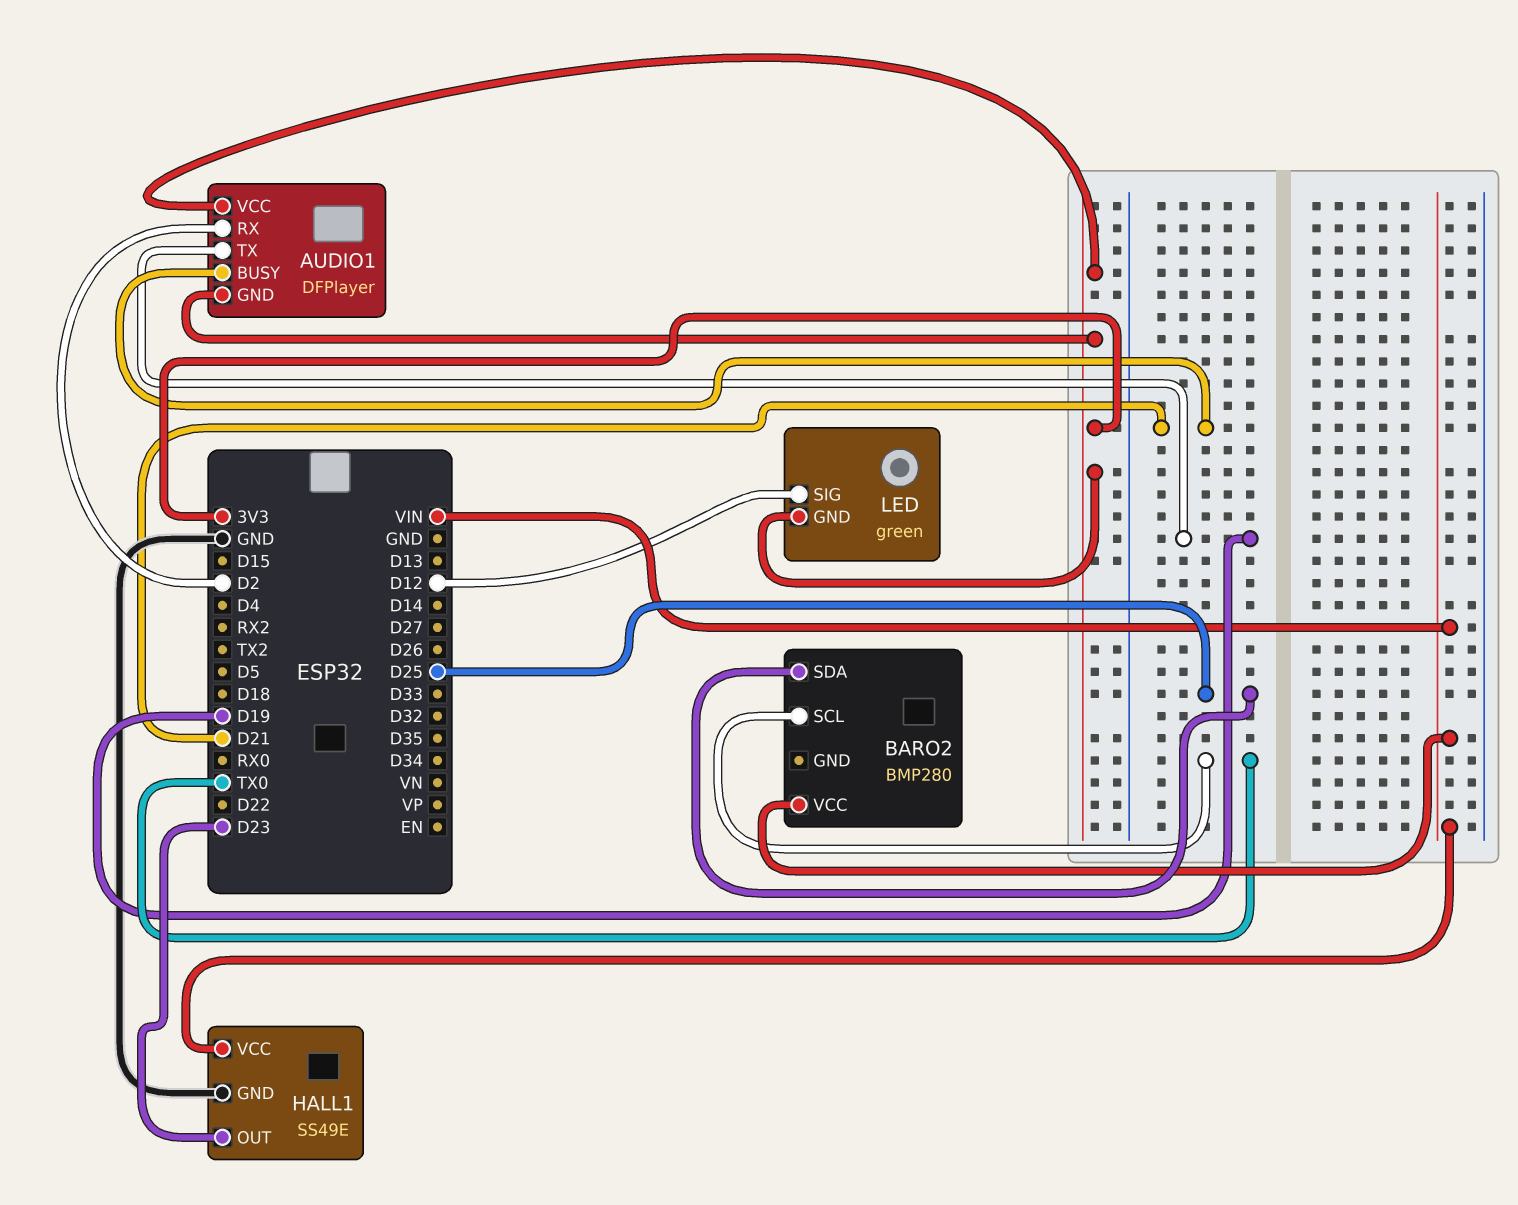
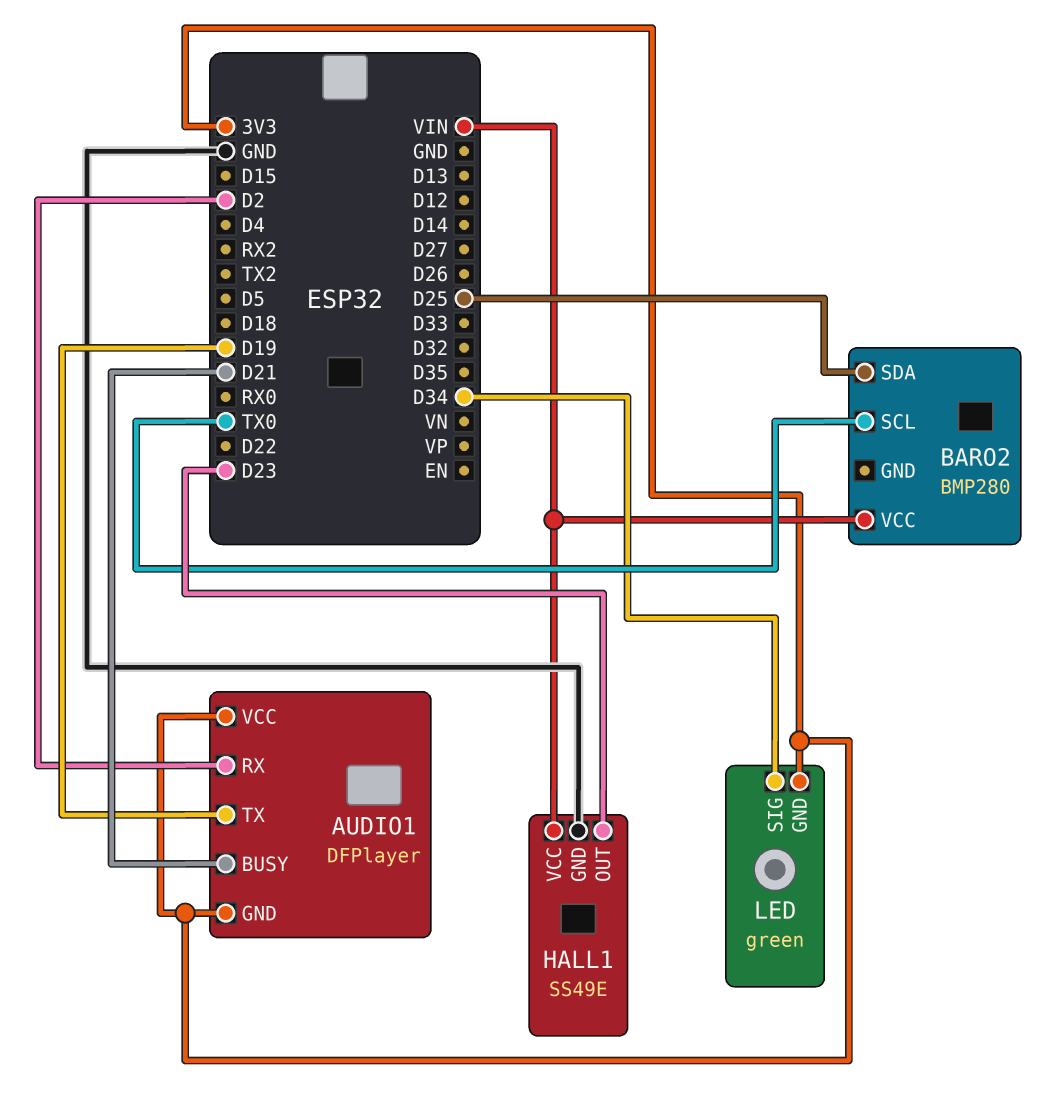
LED pin SIG: D12 -> D34

